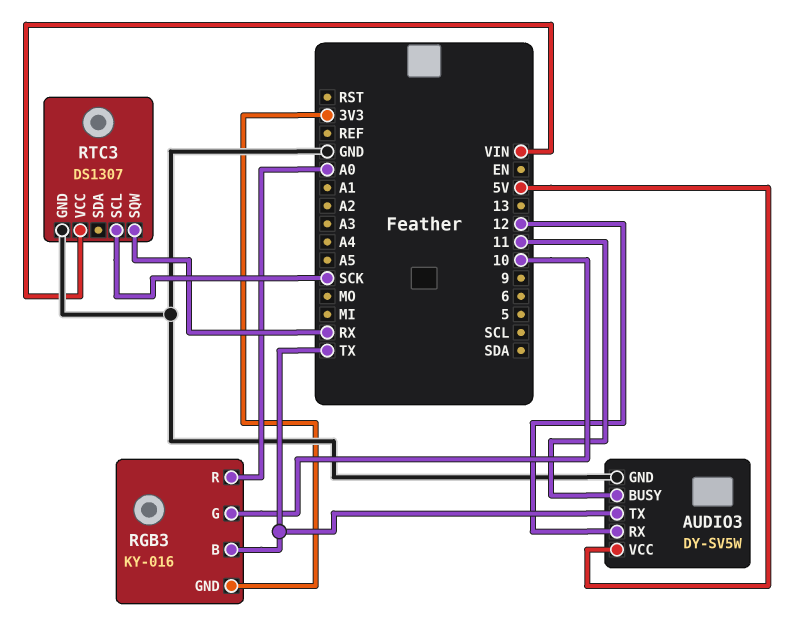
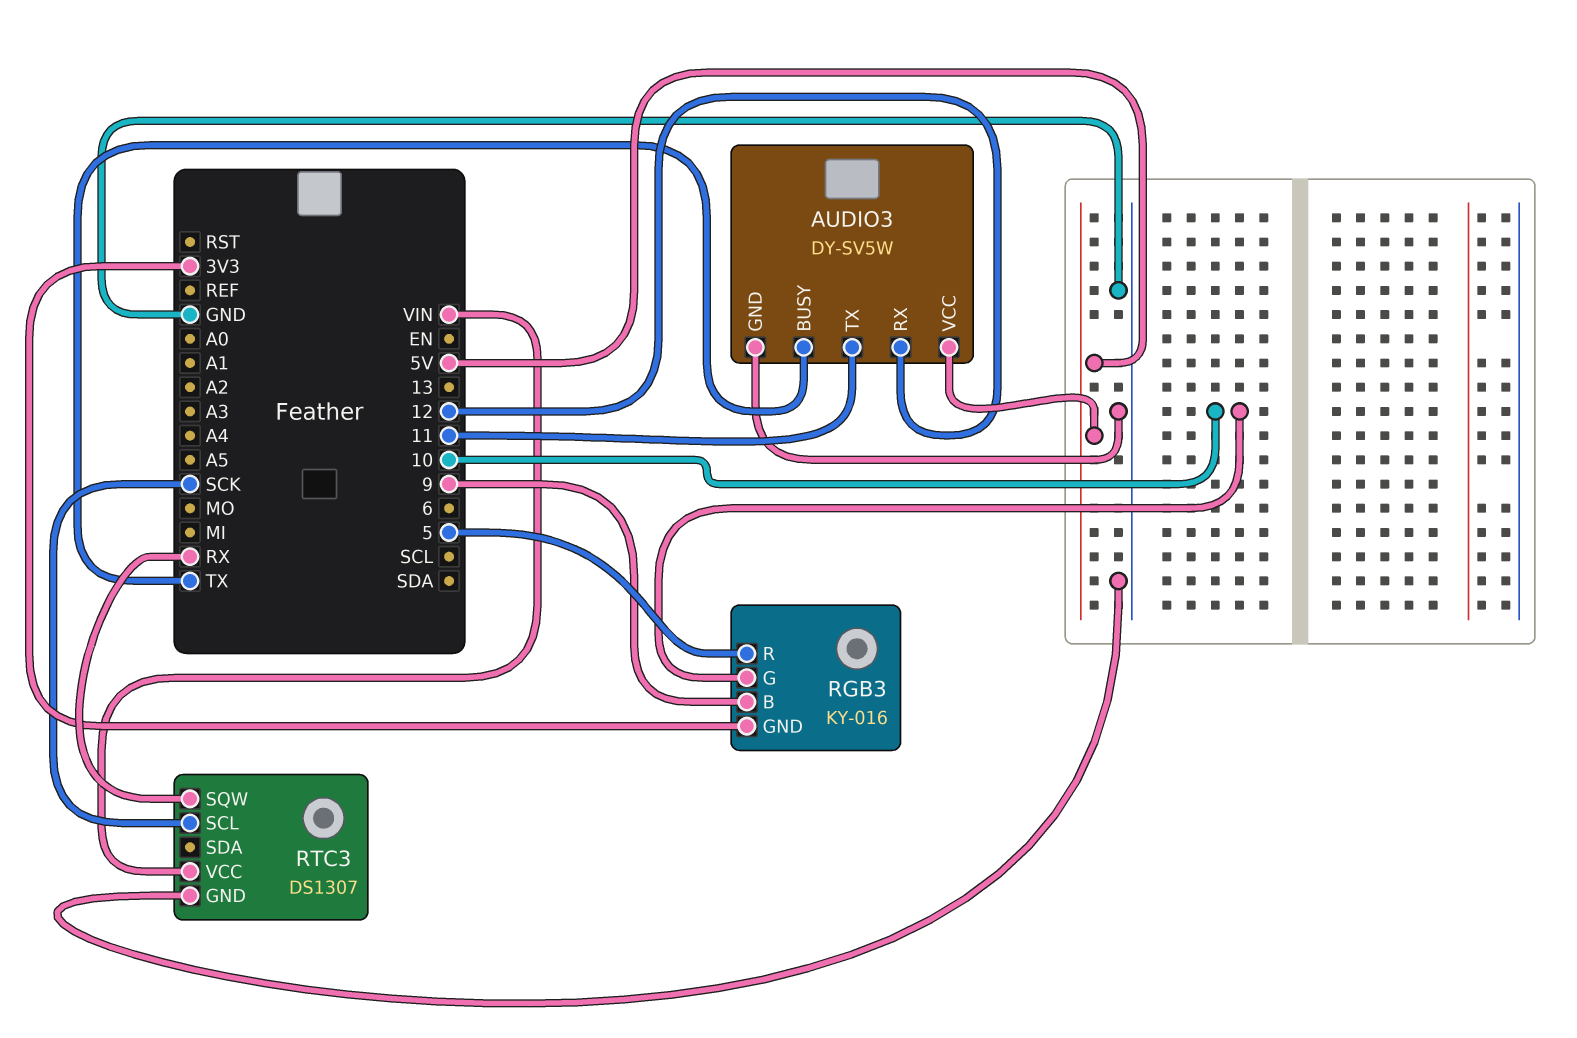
AUDIO3 pin BUSY: 11 -> TX
AUDIO3 pin TX: TX -> 11
RGB3 pin B: TX -> 9
RGB3 pin R: A0 -> 5

